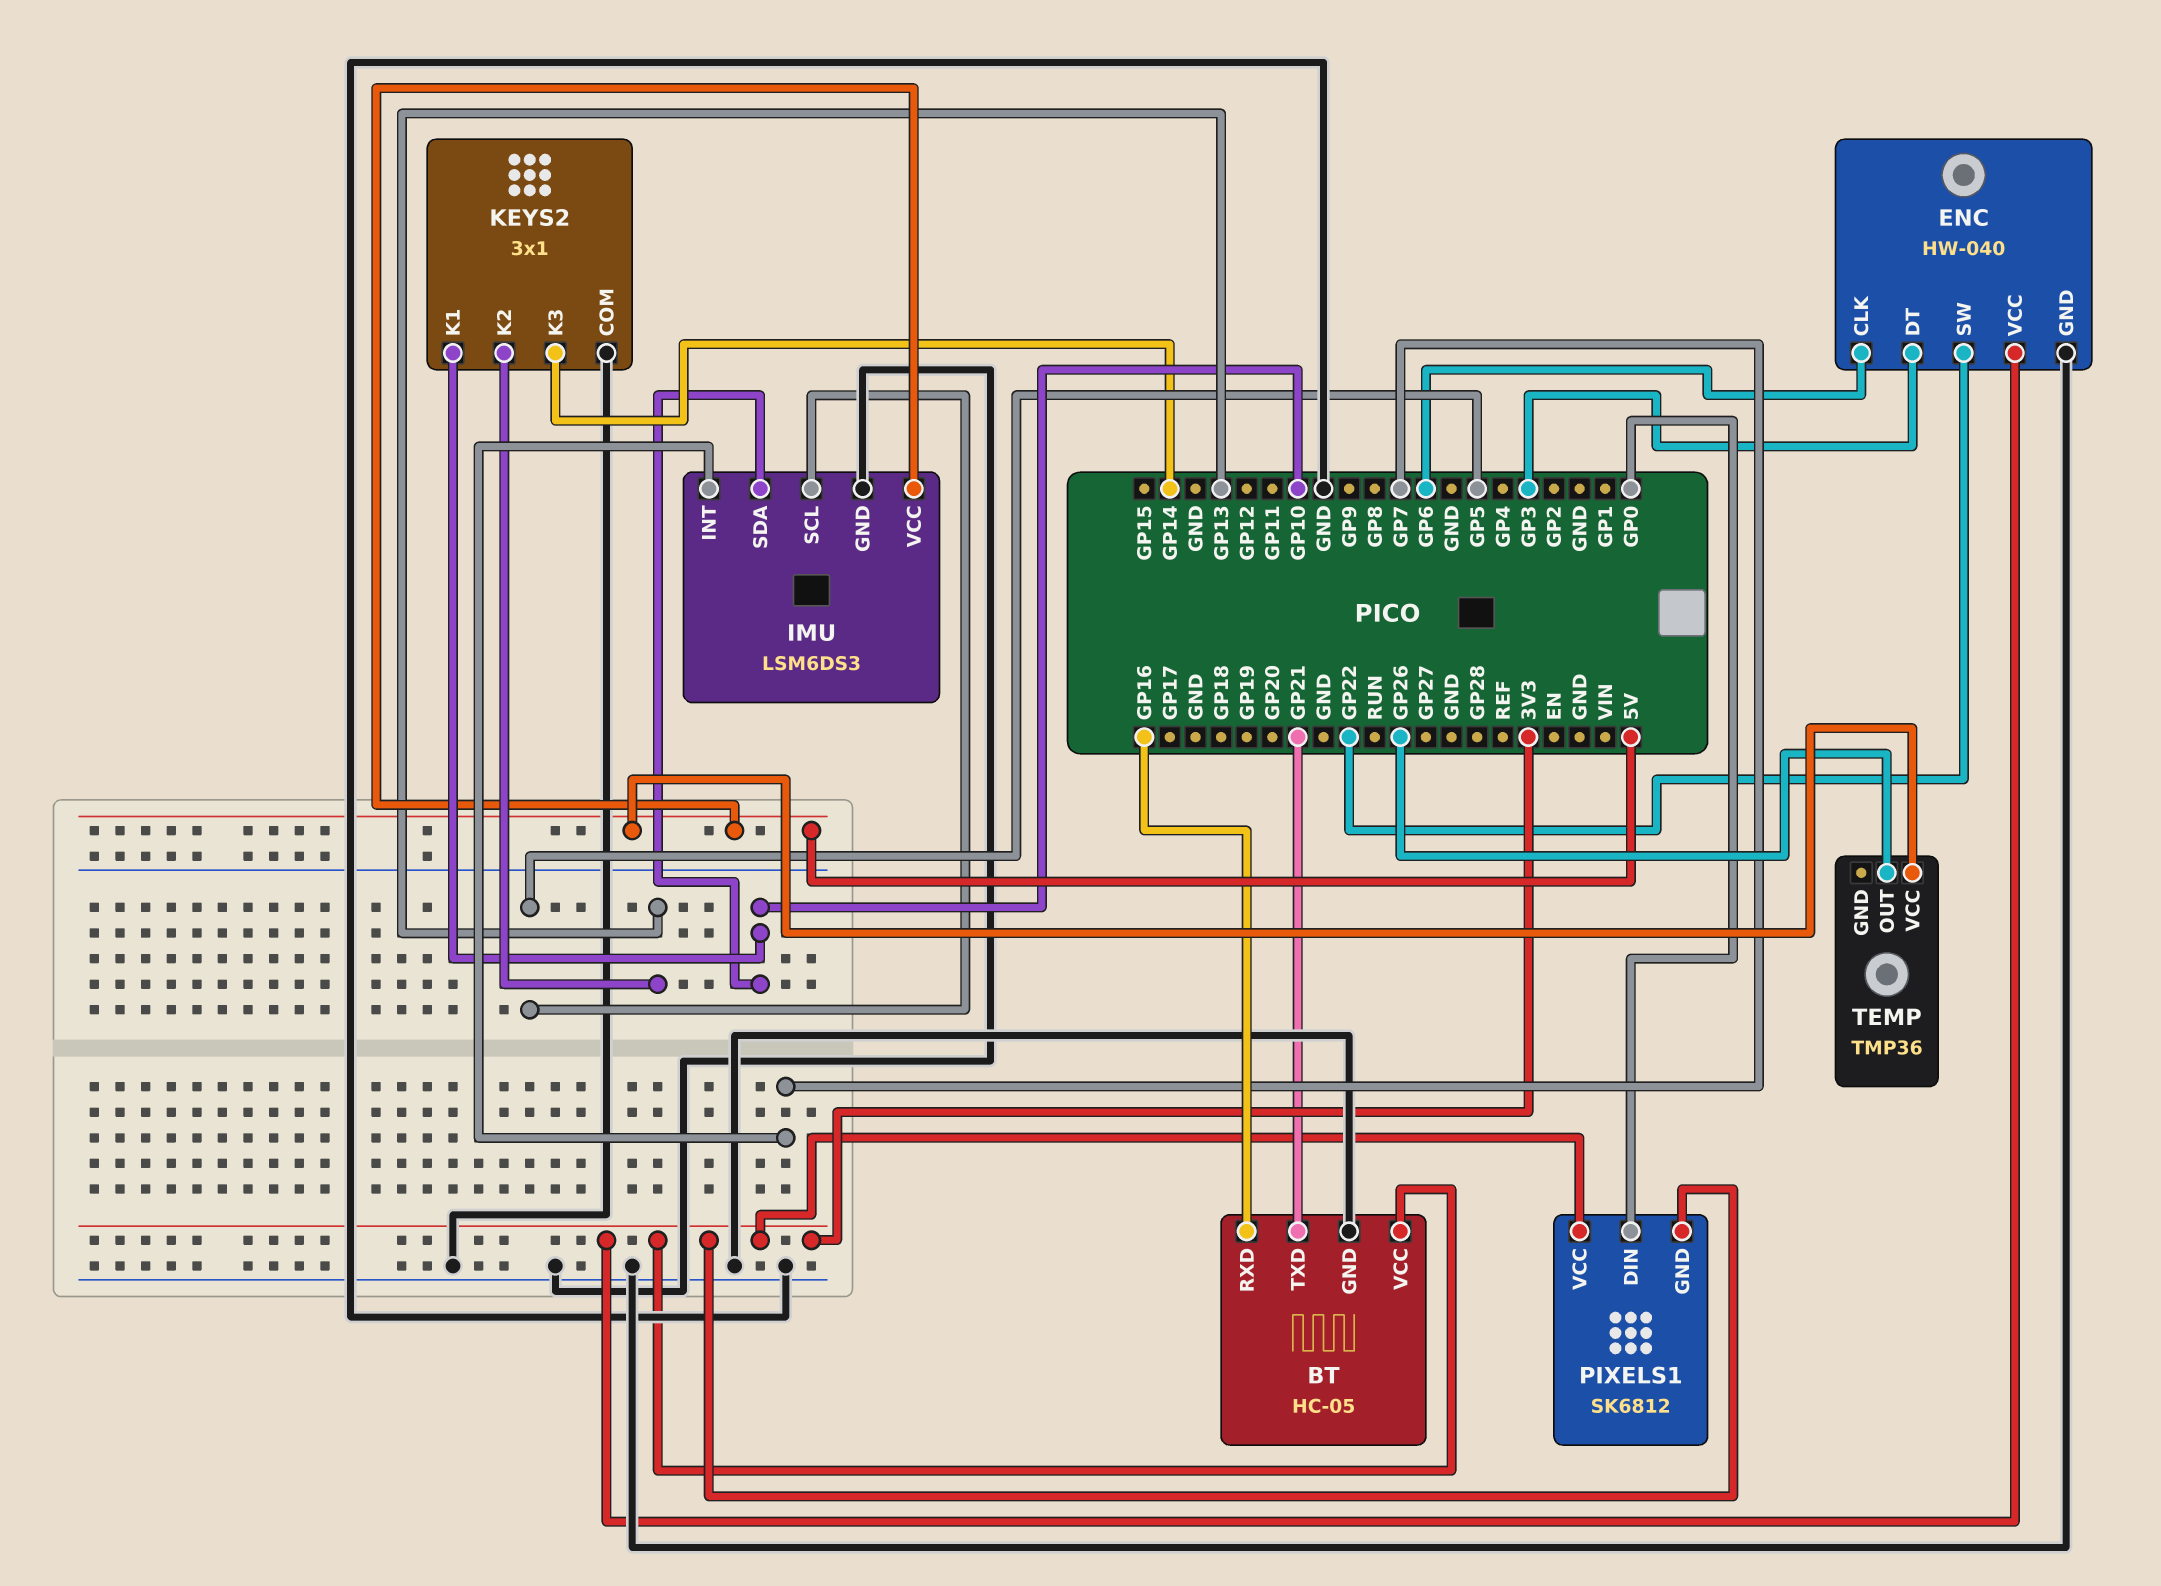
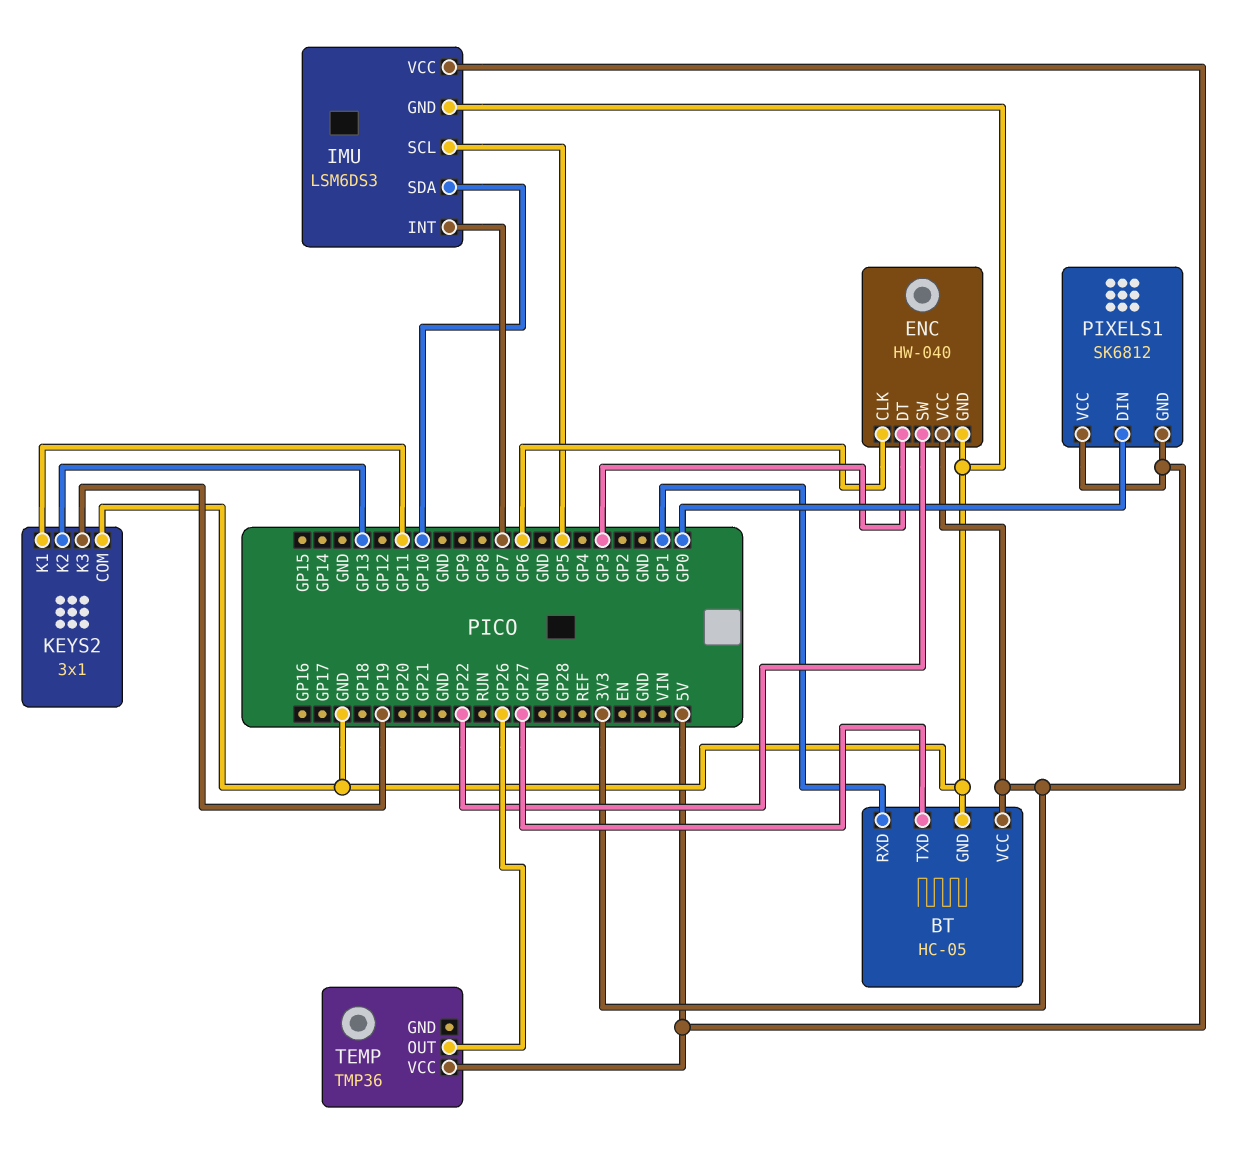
BT pin RXD: GP16 -> GP1
BT pin TXD: GP21 -> GP27
KEYS2 pin K1: GP10 -> GP11
KEYS2 pin K3: GP14 -> GP19

